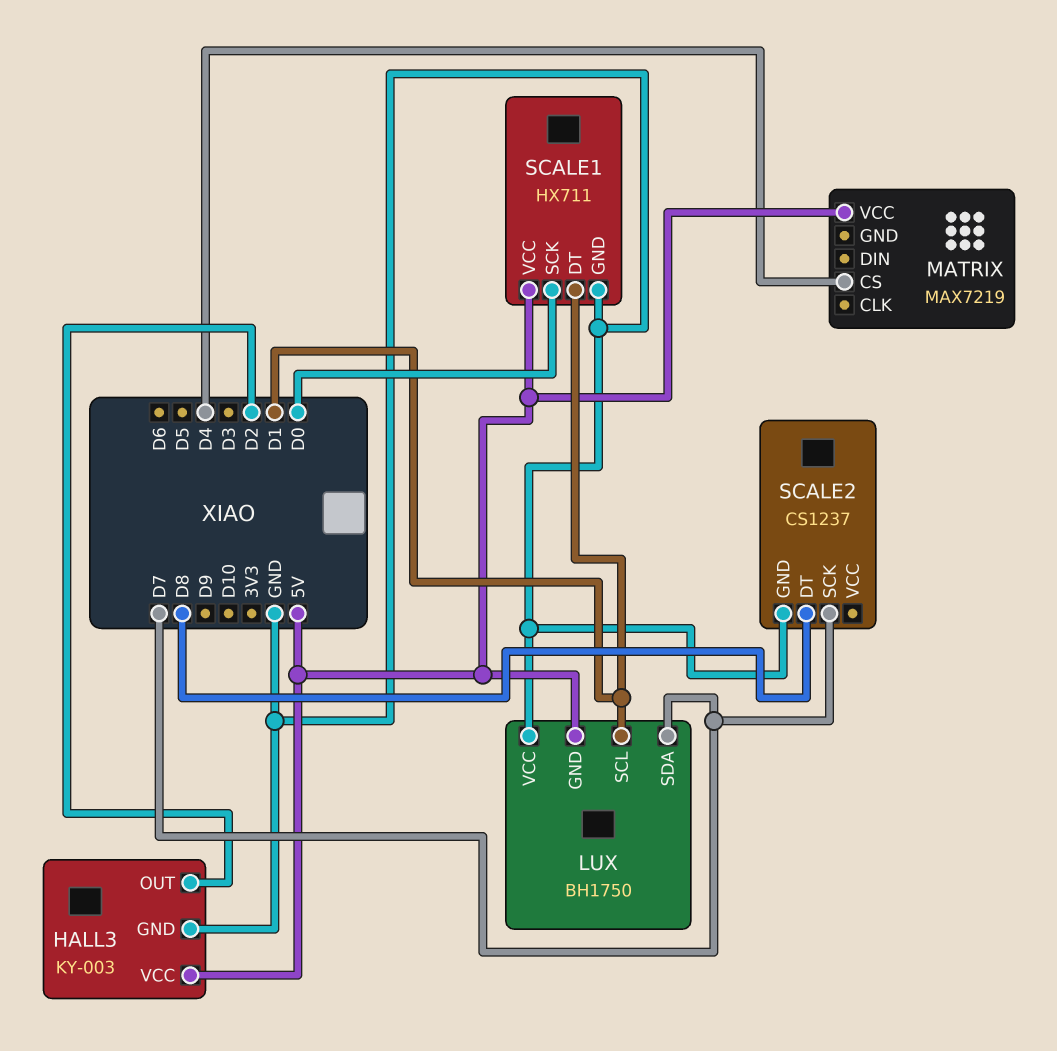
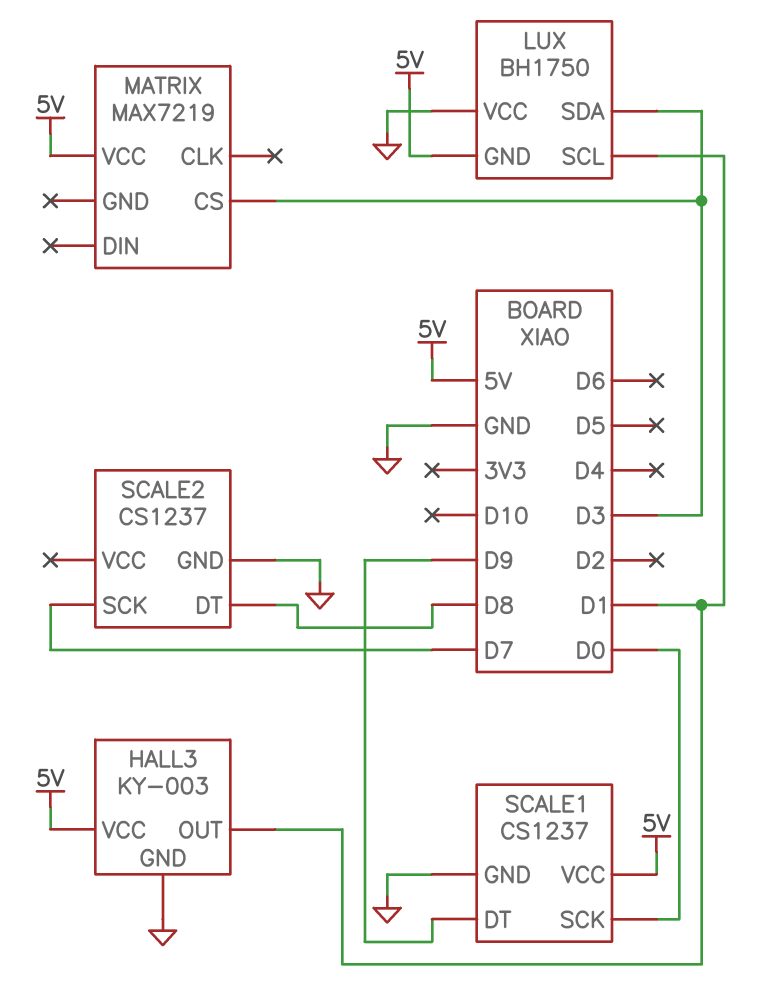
HALL3 pin OUT: D2 -> D1
LUX pin SDA: D7 -> D3
MATRIX pin CS: D4 -> D3
SCALE1: HX711 -> CS1237
SCALE1 pin DT: D1 -> D9

